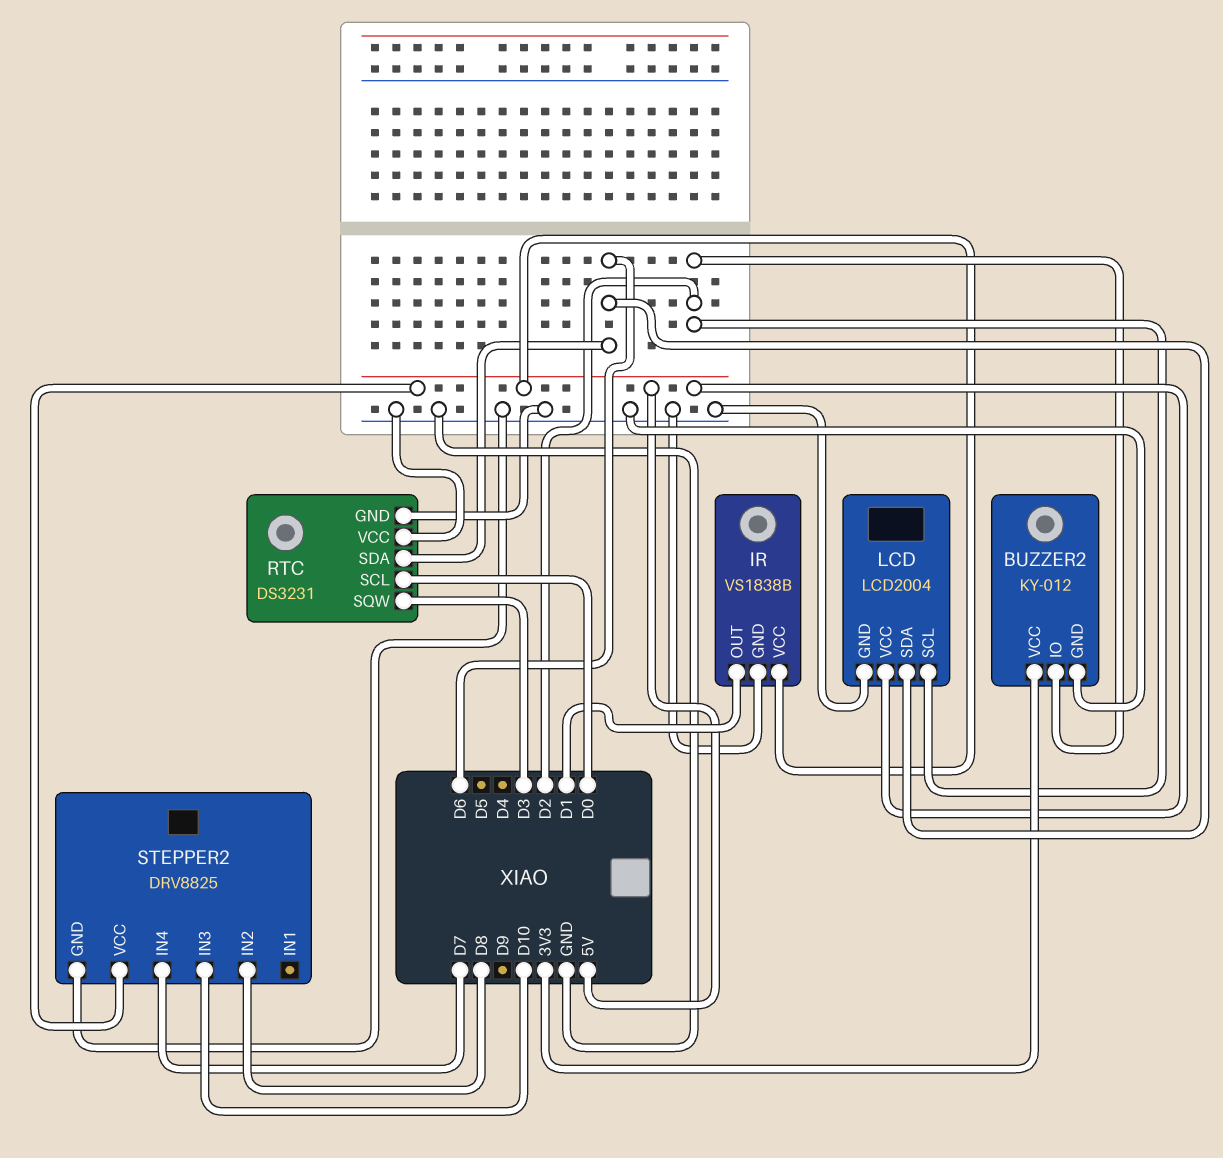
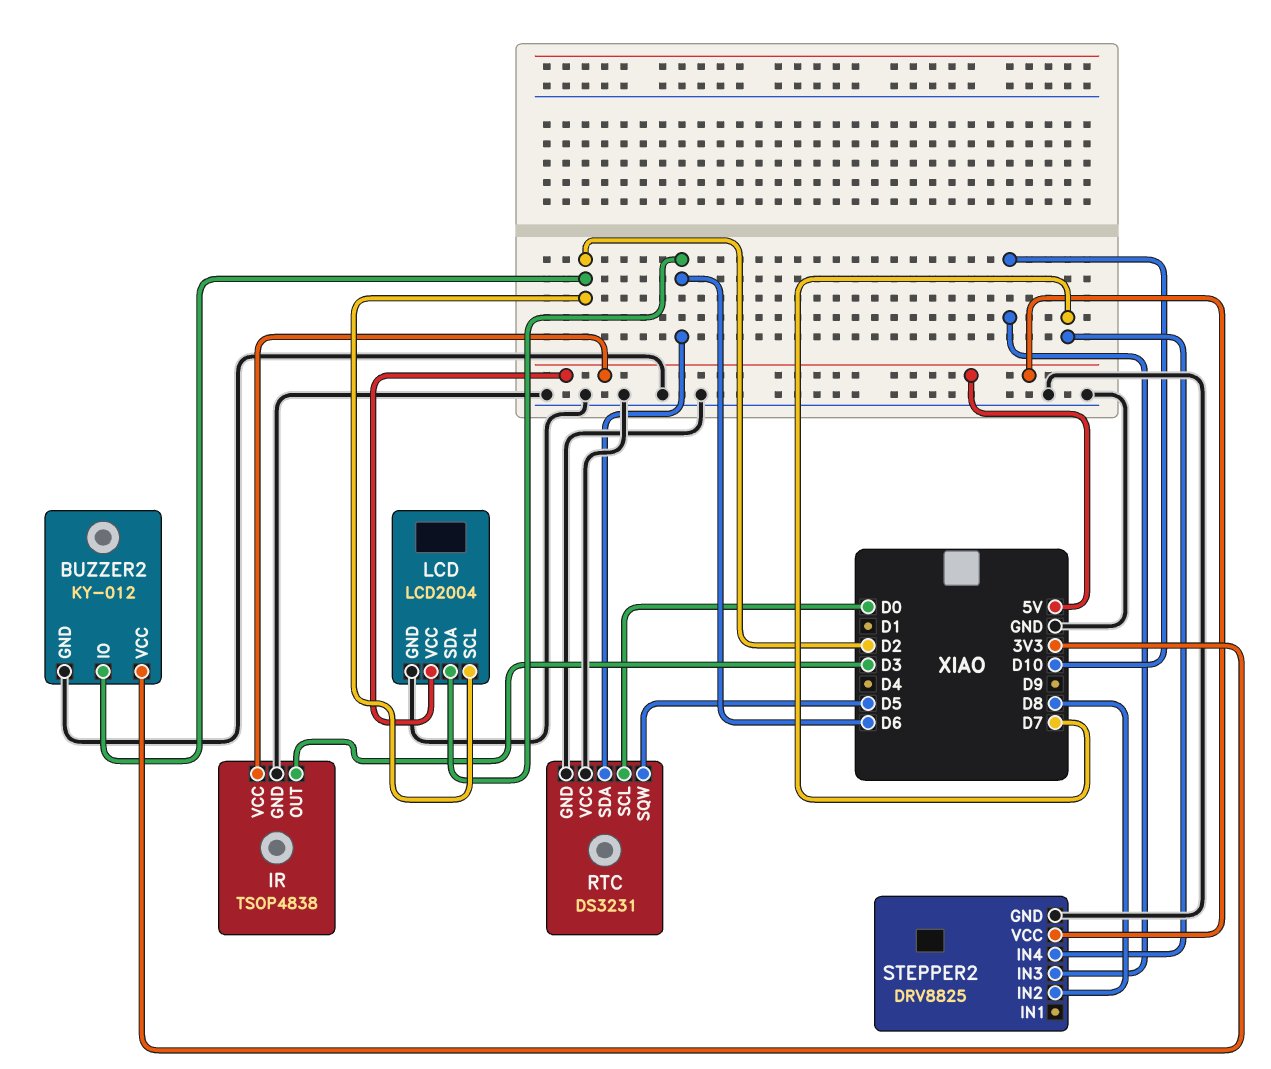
IR: VS1838B -> TSOP4838
IR pin OUT: D1 -> D3
RTC pin SQW: D3 -> D5

